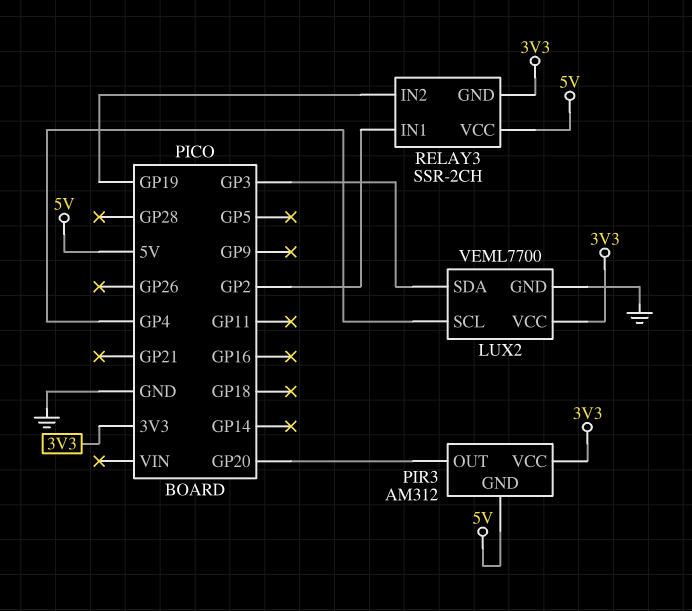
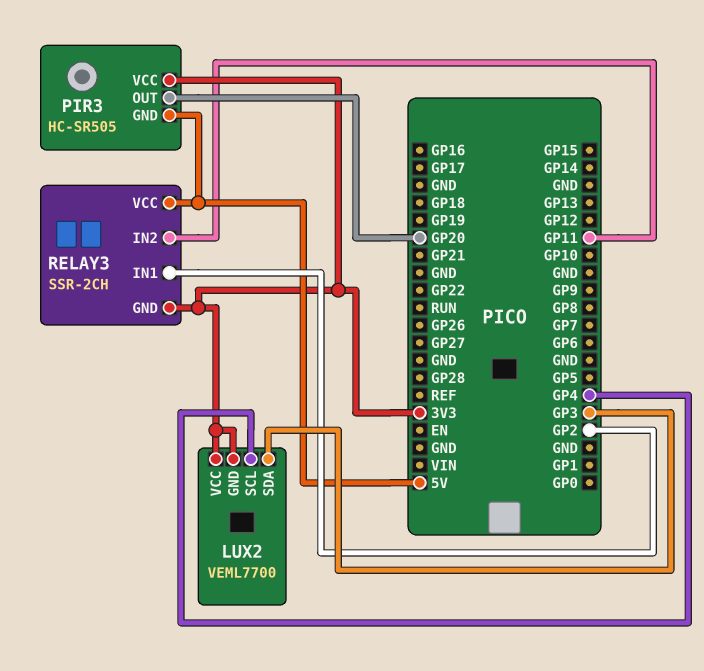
LUX2 pin GND: GND -> 3V3
PIR3: AM312 -> HC-SR505
RELAY3 pin IN2: GP19 -> GP11

